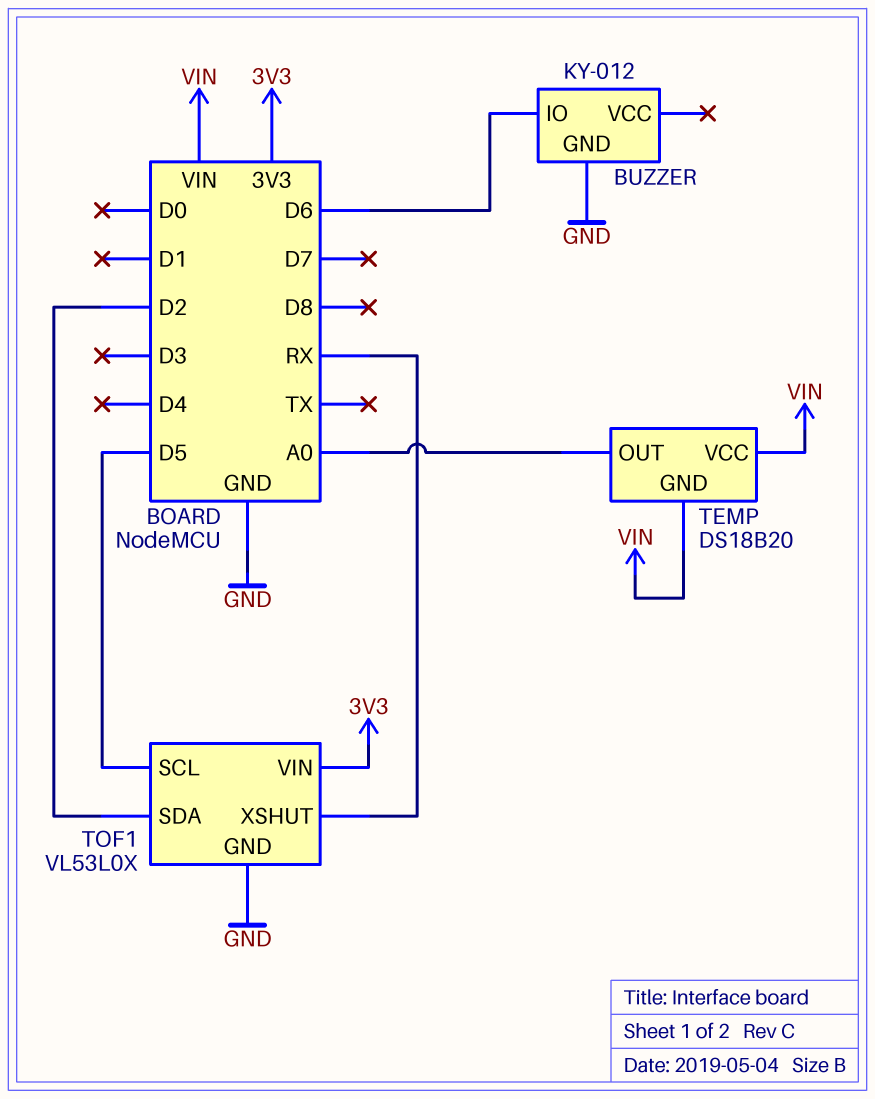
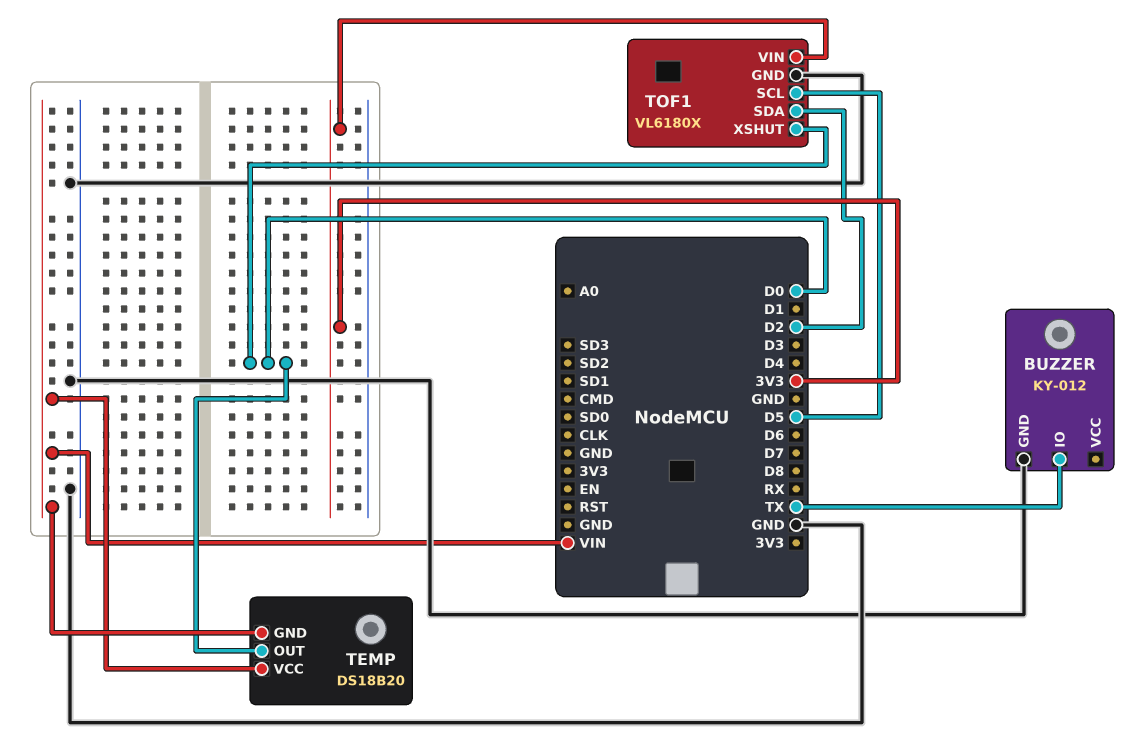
BUZZER pin IO: D6 -> TX
TEMP pin OUT: A0 -> D0
TOF1: VL53L0X -> VL6180X
TOF1 pin XSHUT: RX -> D0

